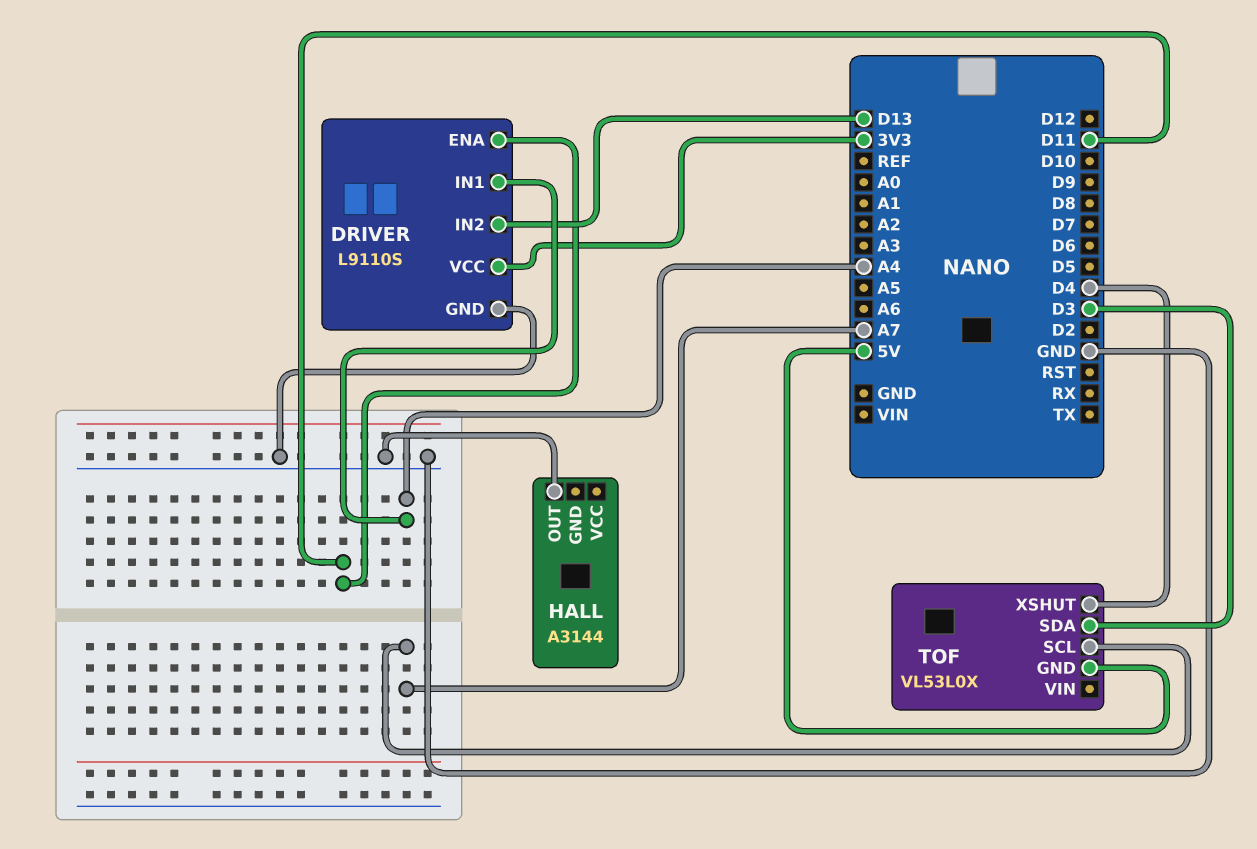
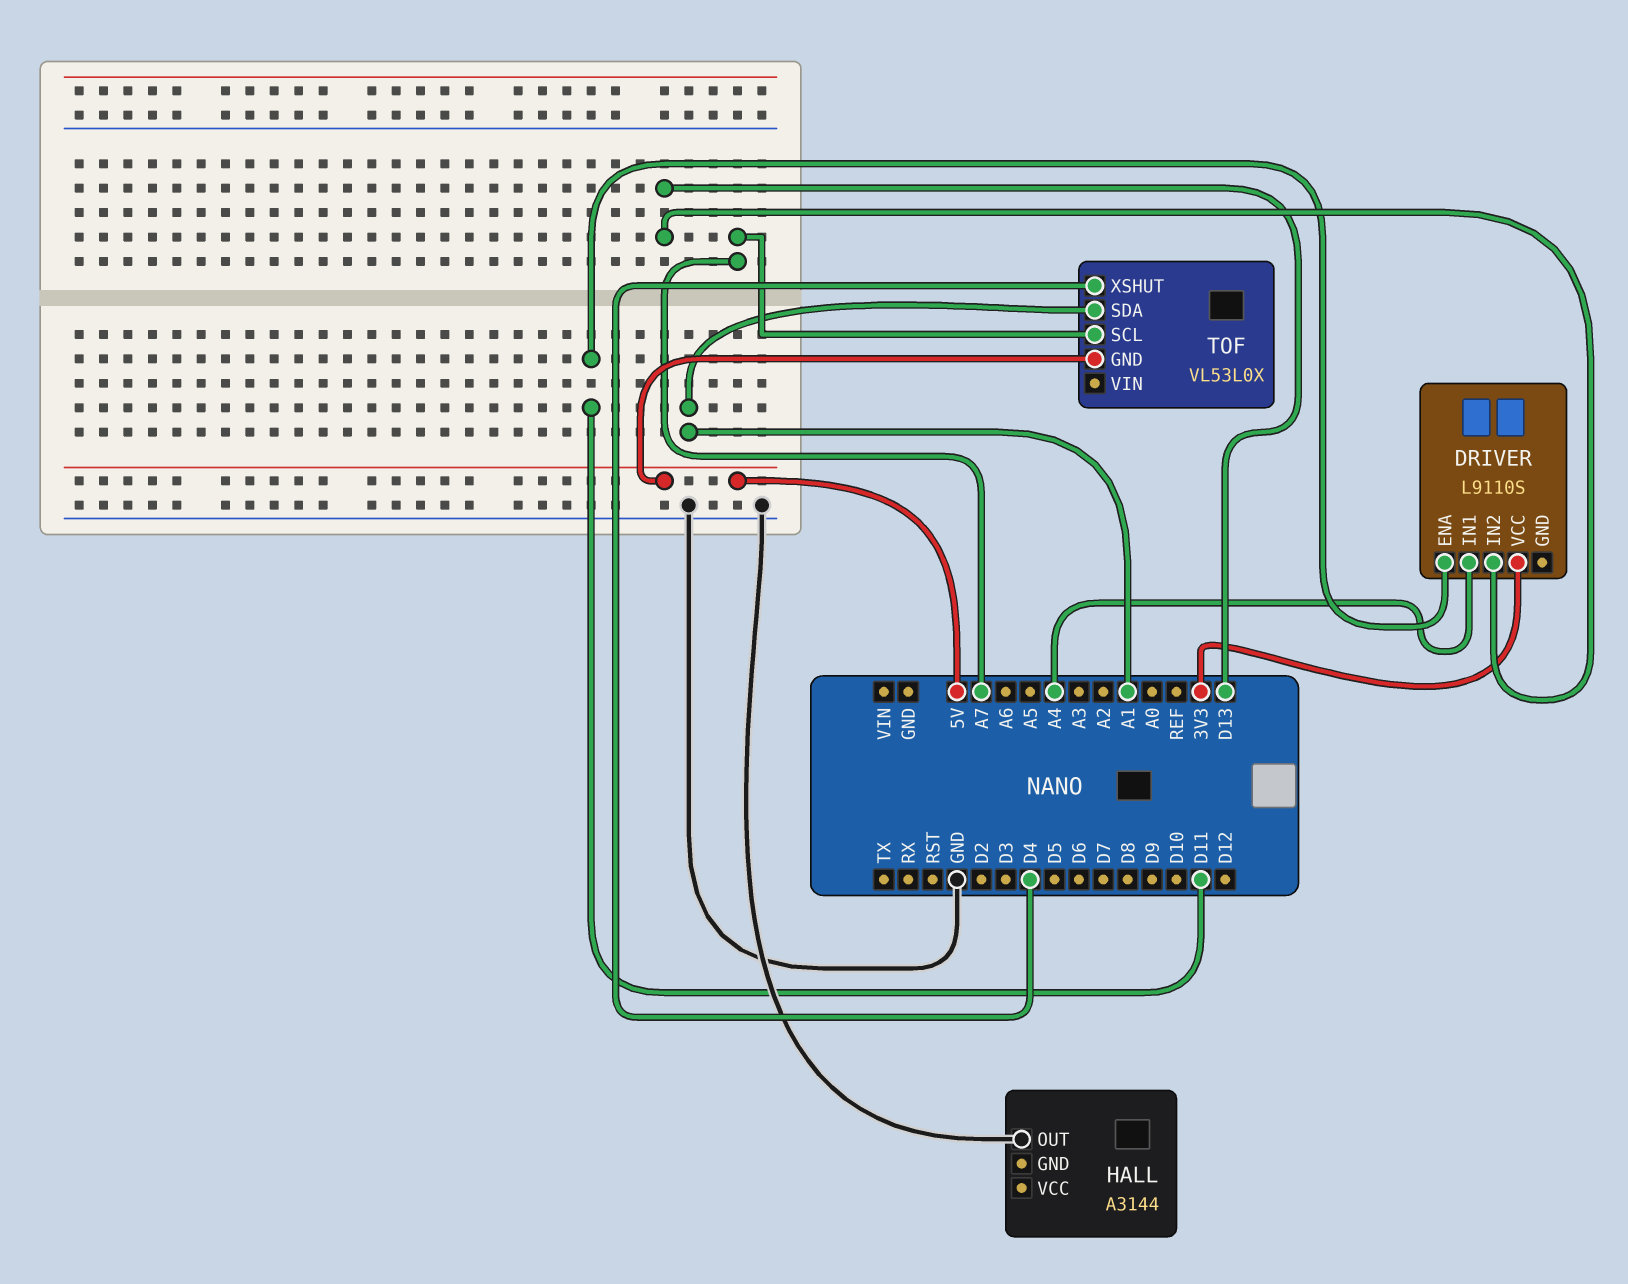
DRIVER pin GND: GND -> none
TOF pin SDA: D3 -> A1

